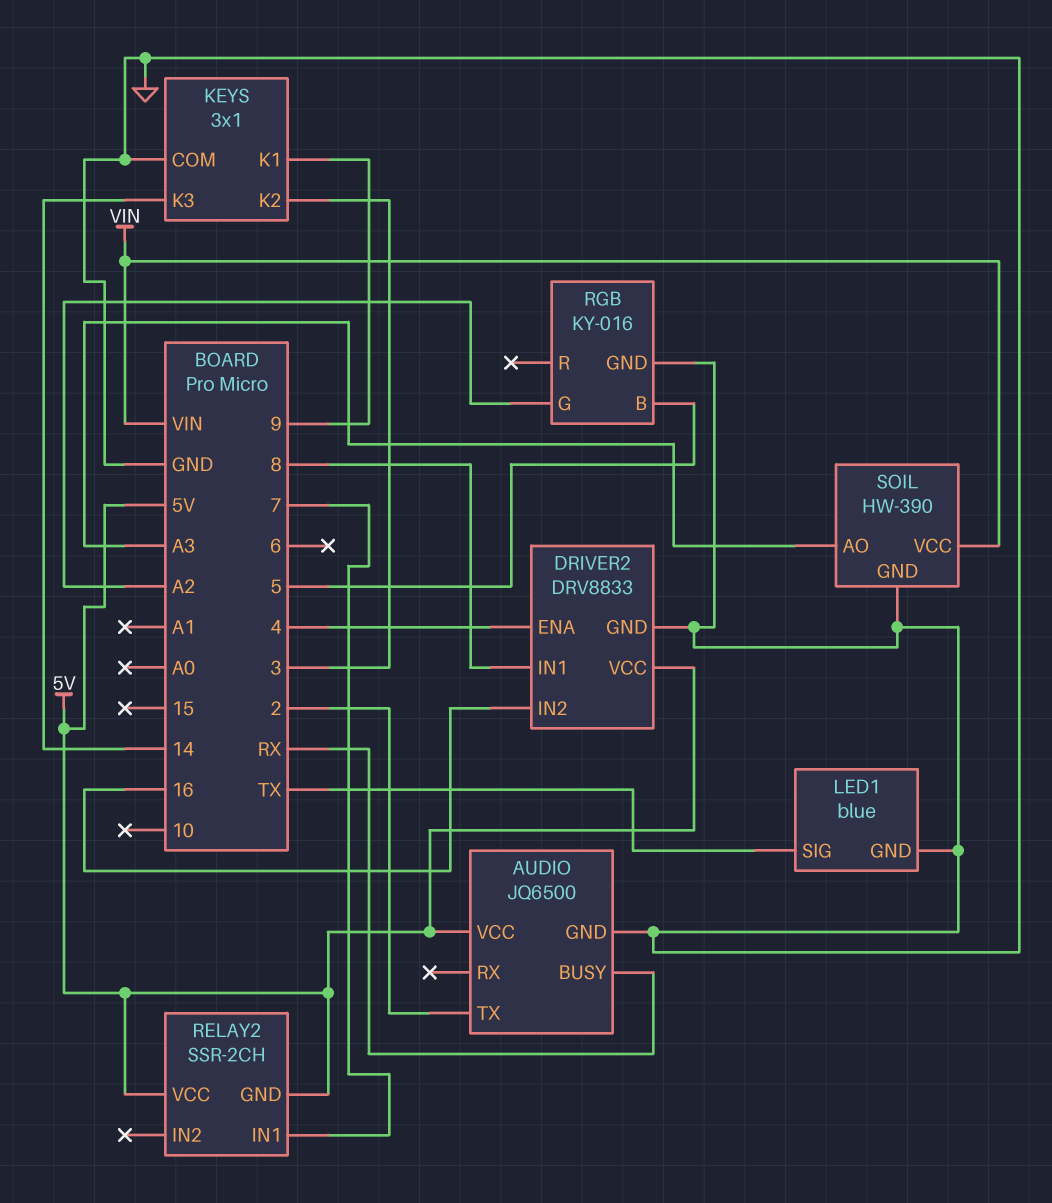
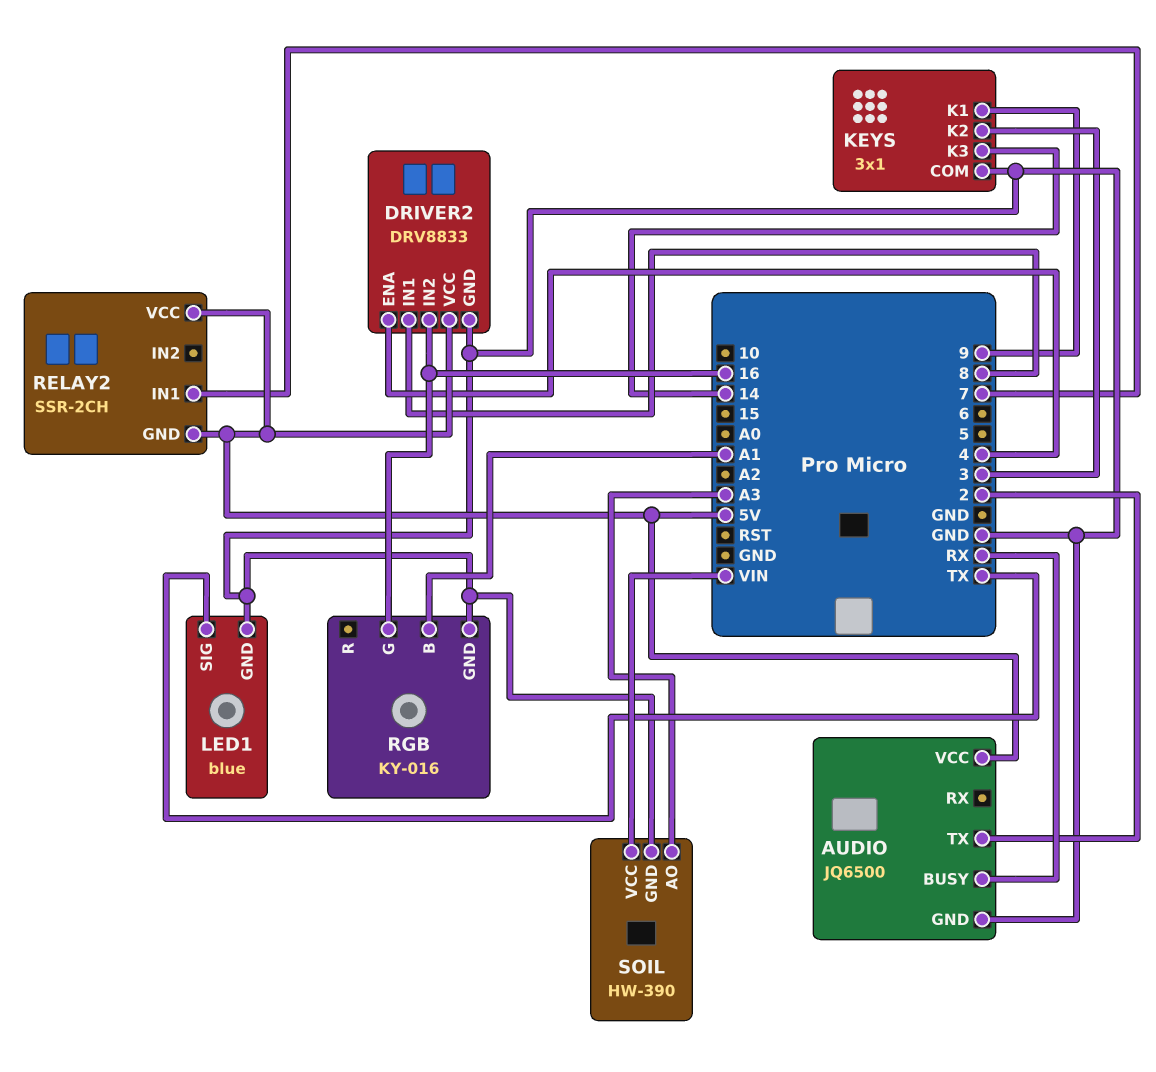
RGB pin B: 5 -> A1
RGB pin G: A2 -> 16

